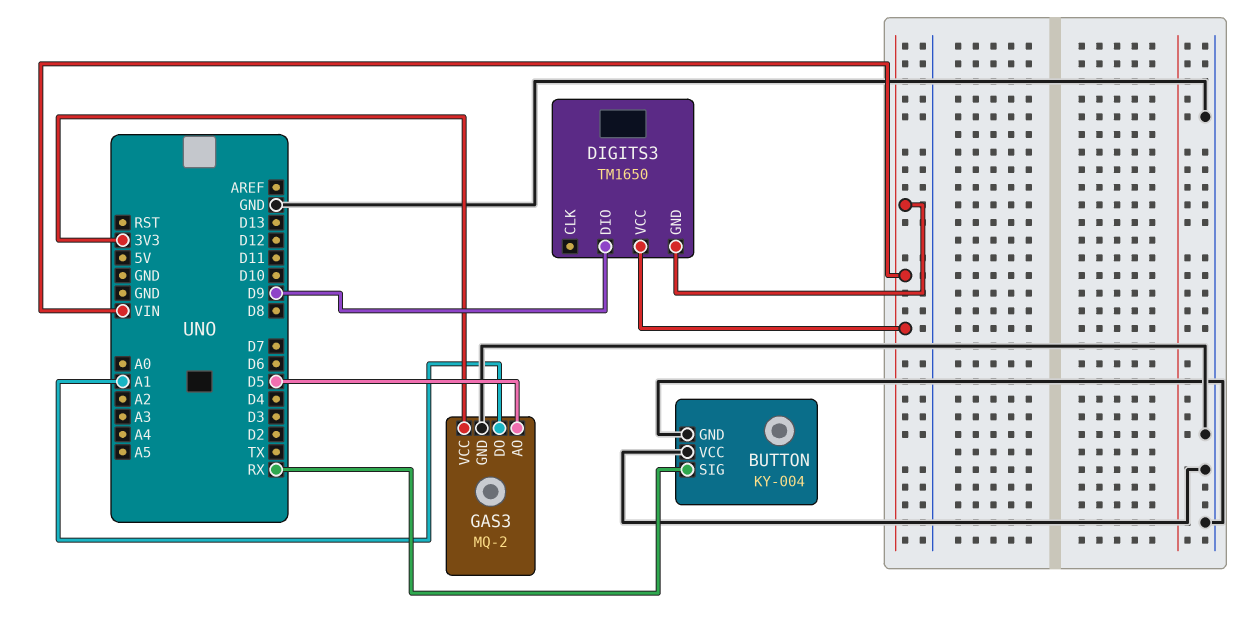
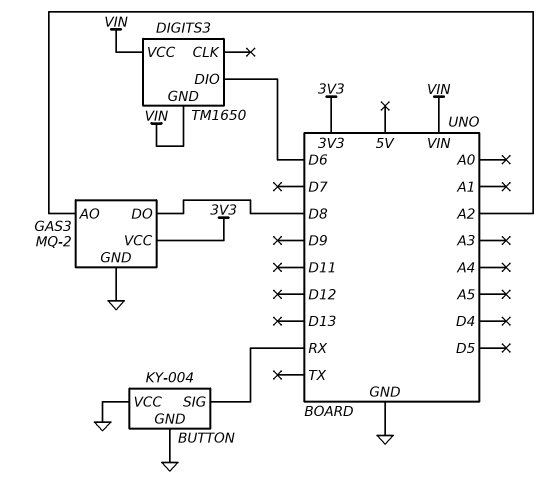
DIGITS3 pin DIO: D9 -> D6
GAS3 pin AO: D5 -> A2
GAS3 pin DO: A1 -> D8

